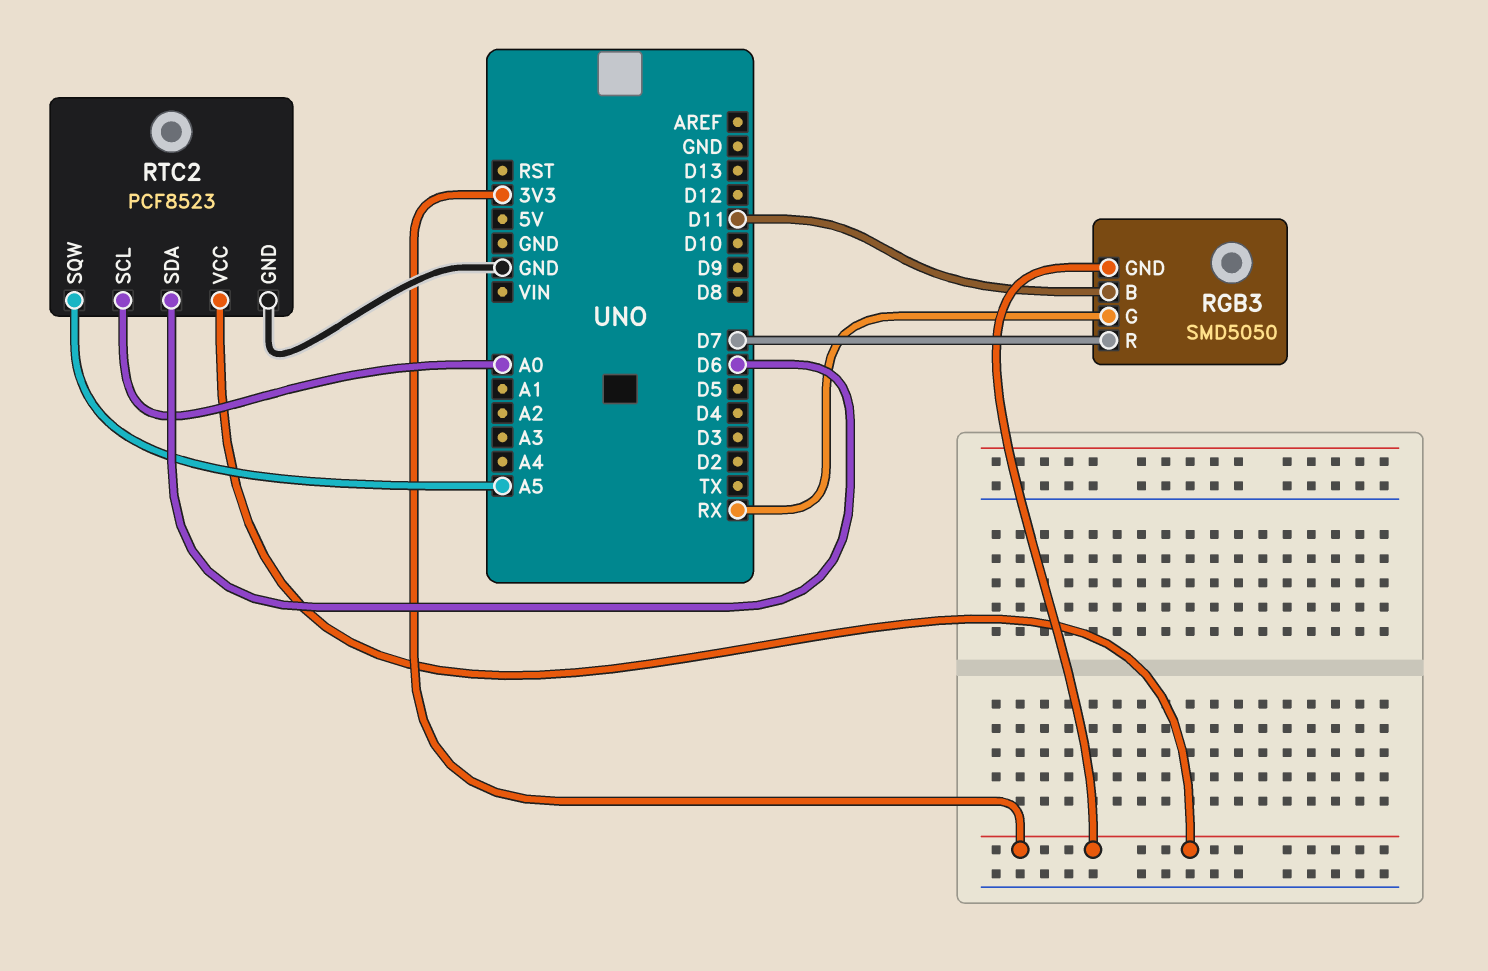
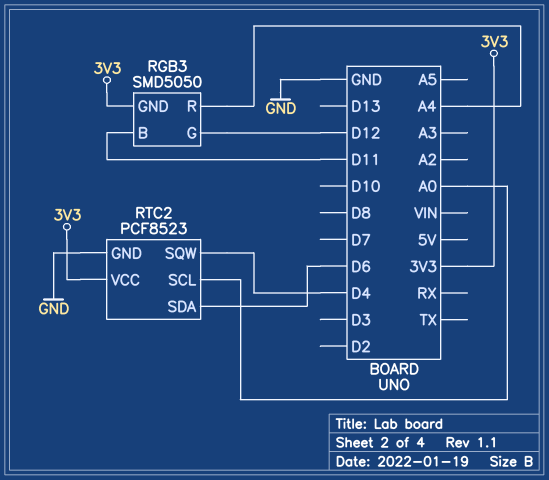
RGB3 pin G: RX -> D12
RGB3 pin R: D7 -> A4
RTC2 pin SQW: A5 -> D4

